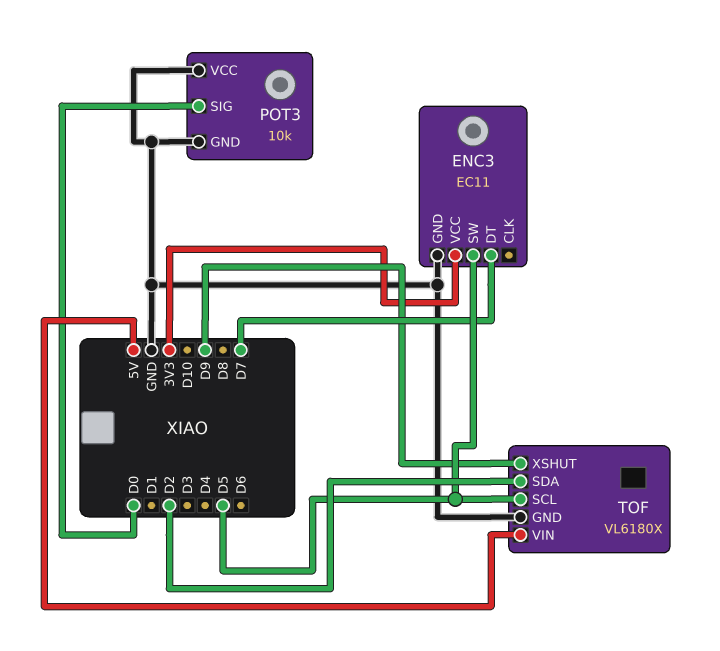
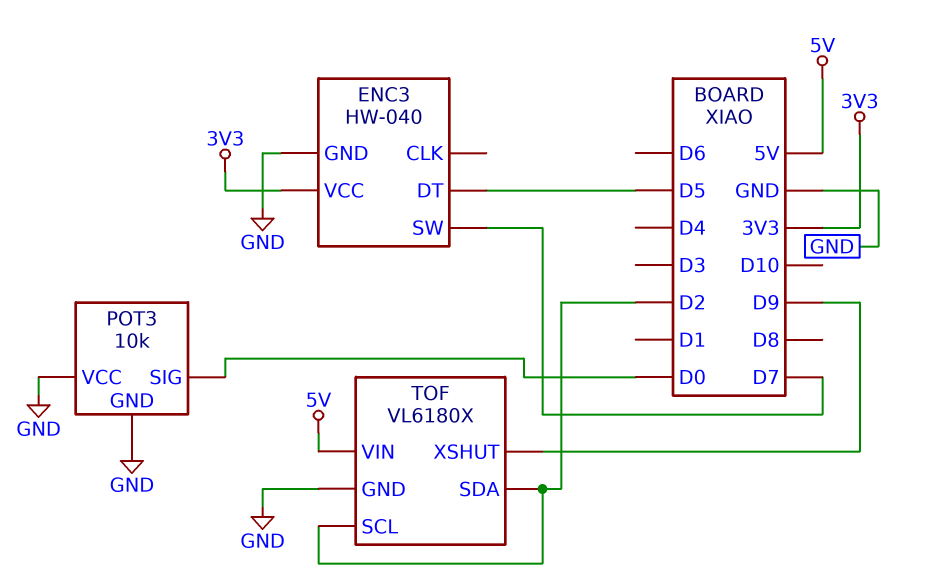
ENC3: EC11 -> HW-040
ENC3 pin DT: D7 -> D5
ENC3 pin SW: D5 -> D7
TOF pin SCL: D5 -> D2

